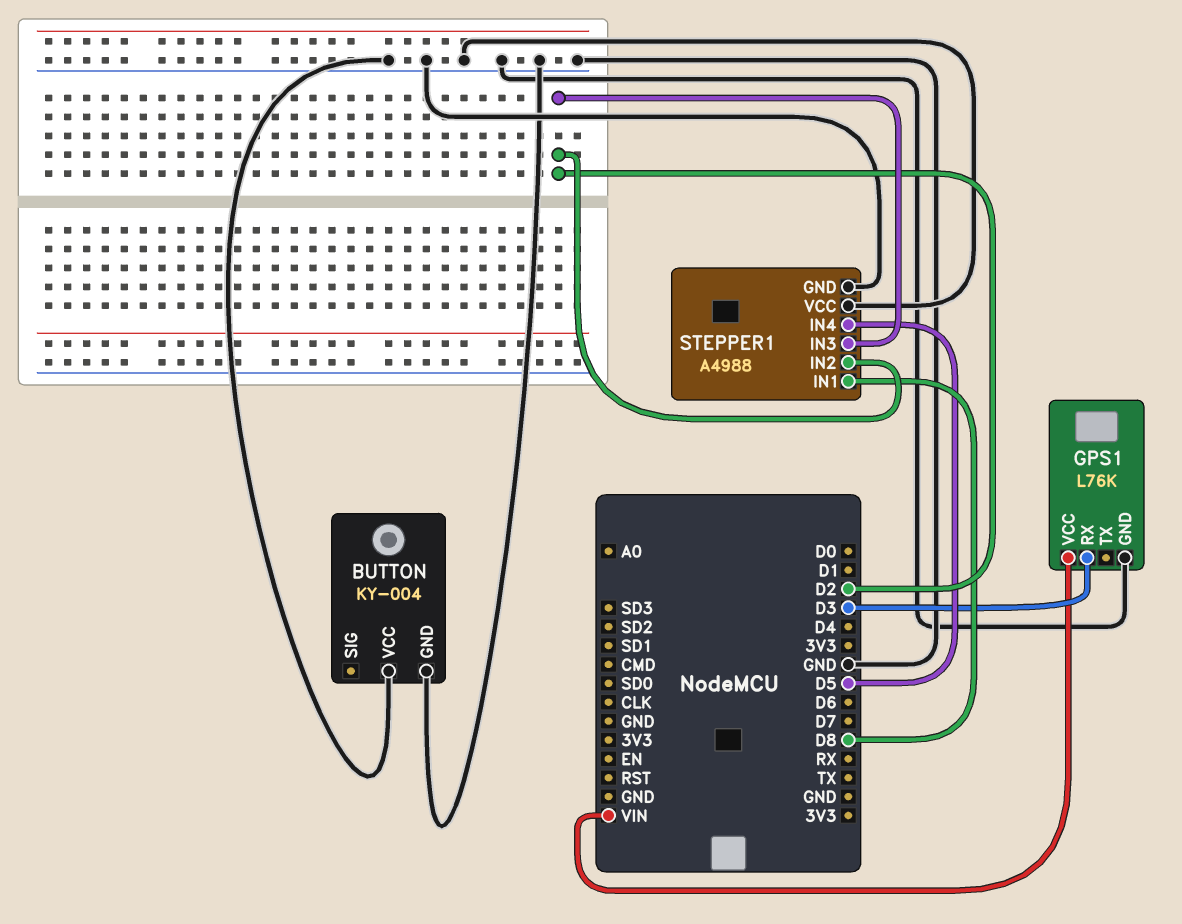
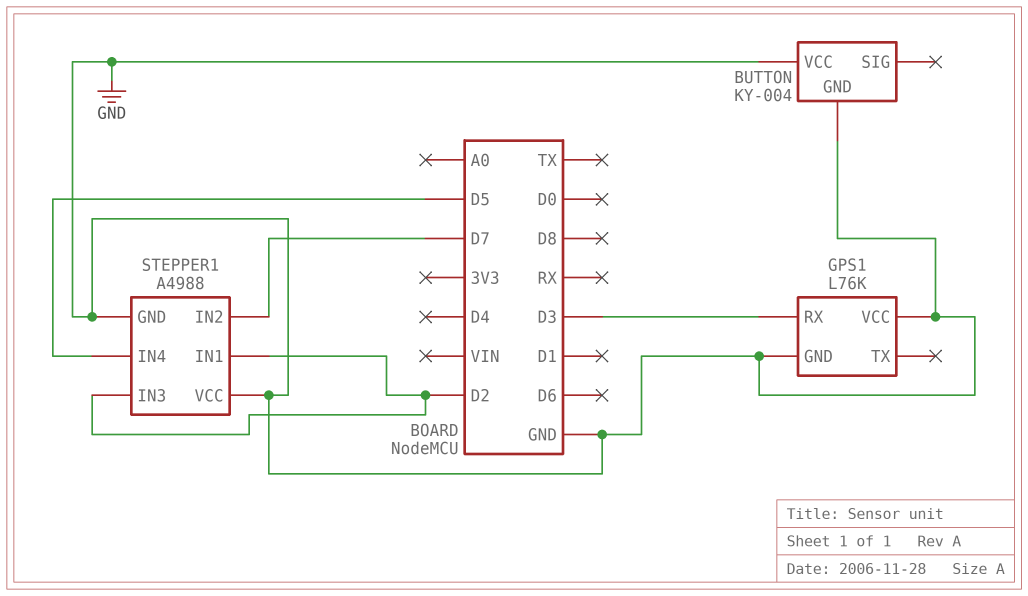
GPS1 pin VCC: VIN -> GND
STEPPER1 pin IN1: D8 -> D2
STEPPER1 pin IN2: D2 -> D7

